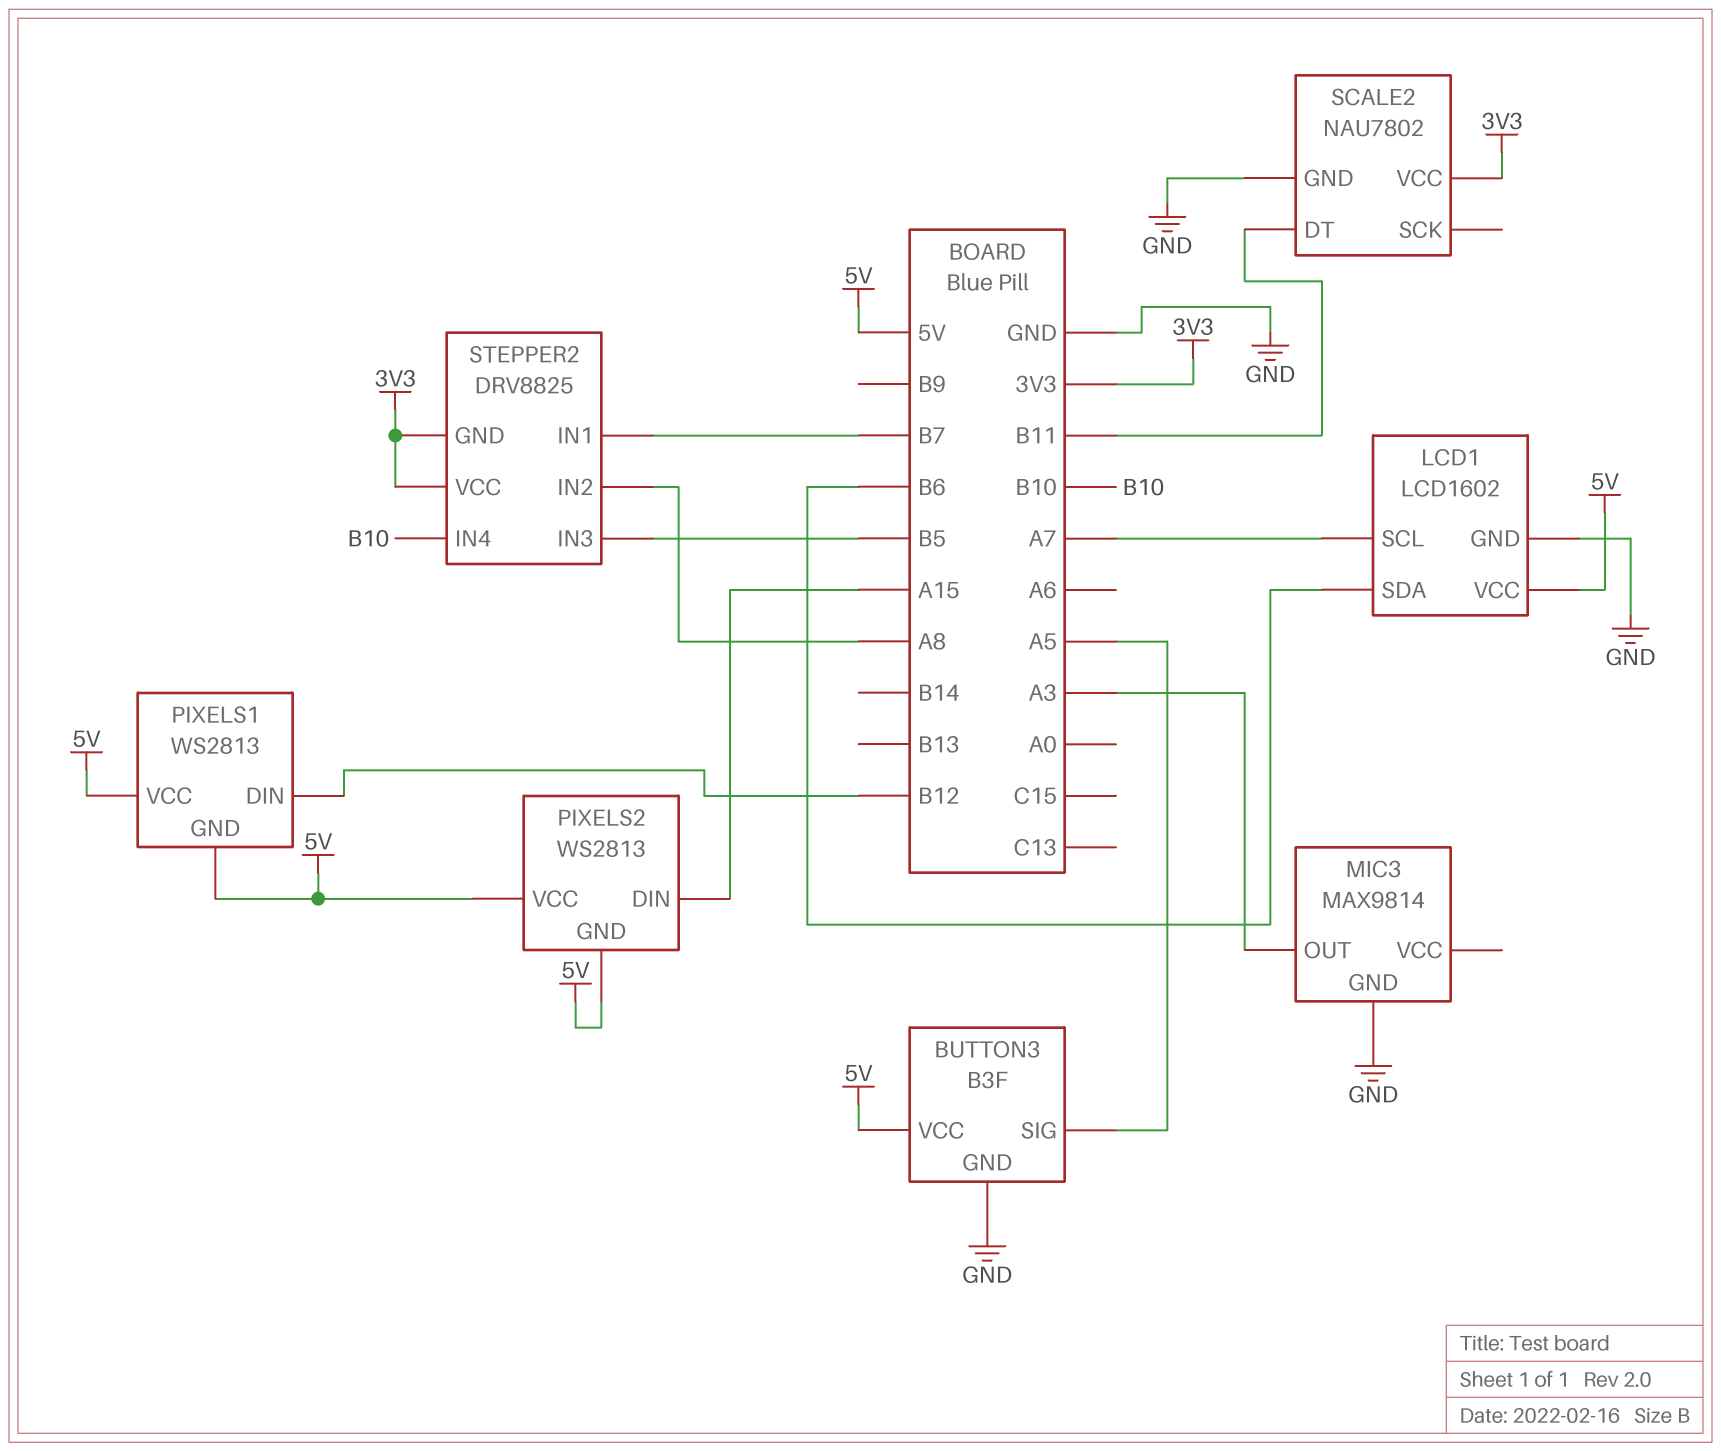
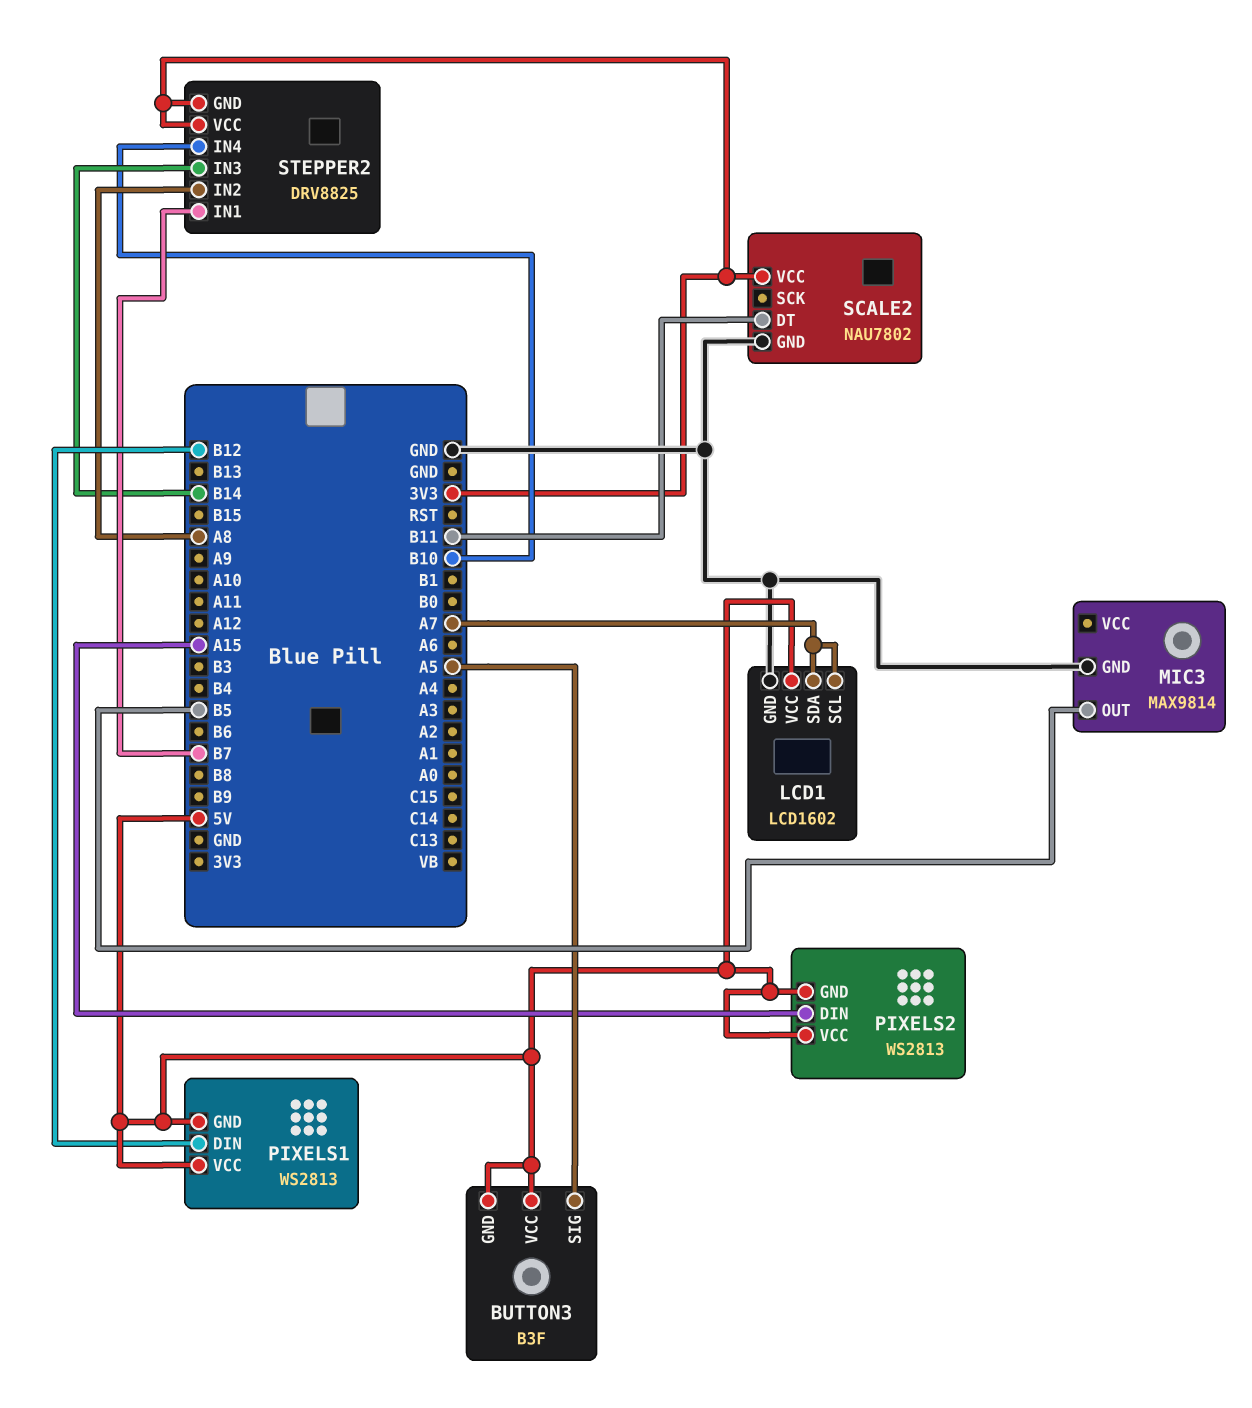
BUTTON3 pin GND: GND -> 5V
LCD1 pin SDA: B6 -> A7
MIC3 pin OUT: A3 -> B5
STEPPER2 pin IN3: B5 -> B14

